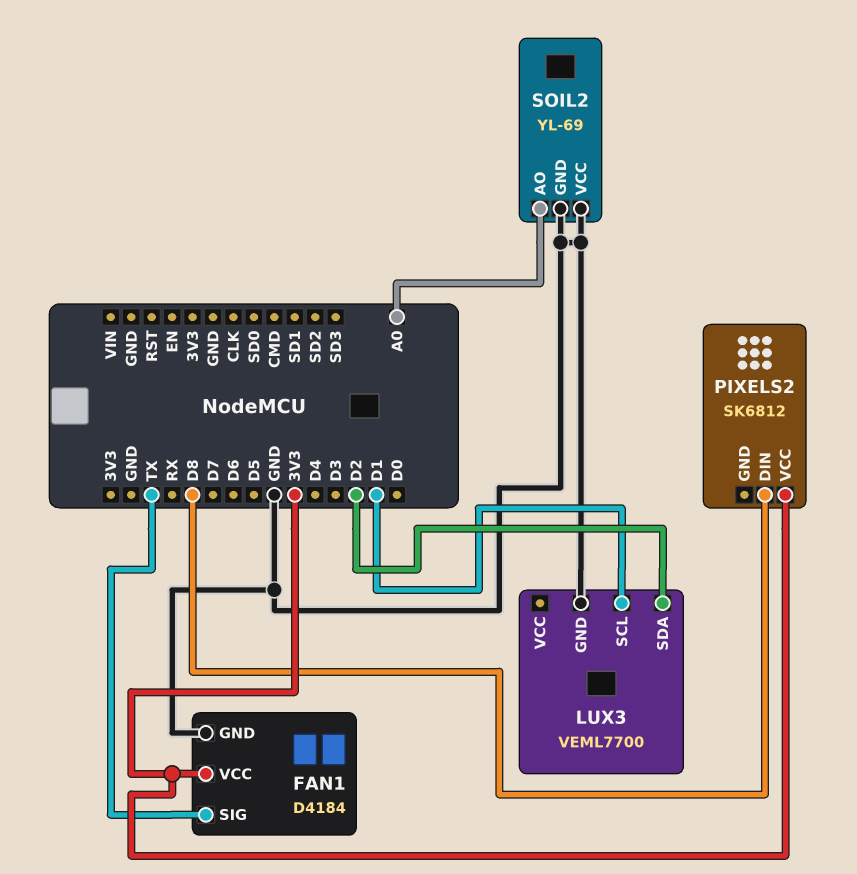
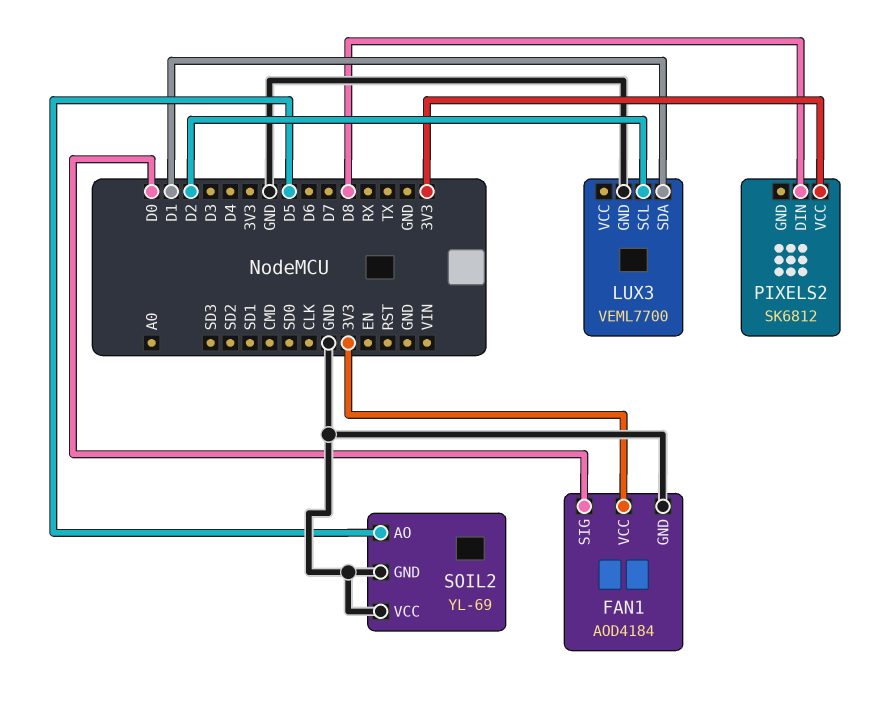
FAN1: D4184 -> AOD4184
FAN1 pin SIG: TX -> D0
LUX3 pin SCL: D1 -> D2
LUX3 pin SDA: D2 -> D1
SOIL2 pin AO: A0 -> D5

